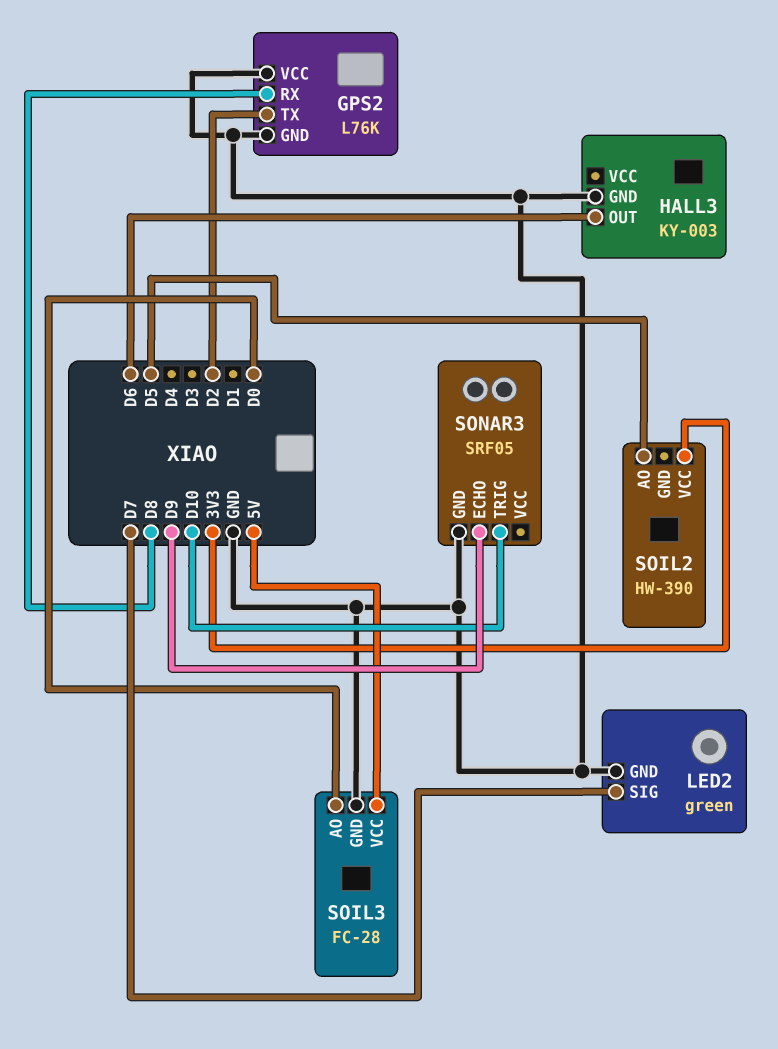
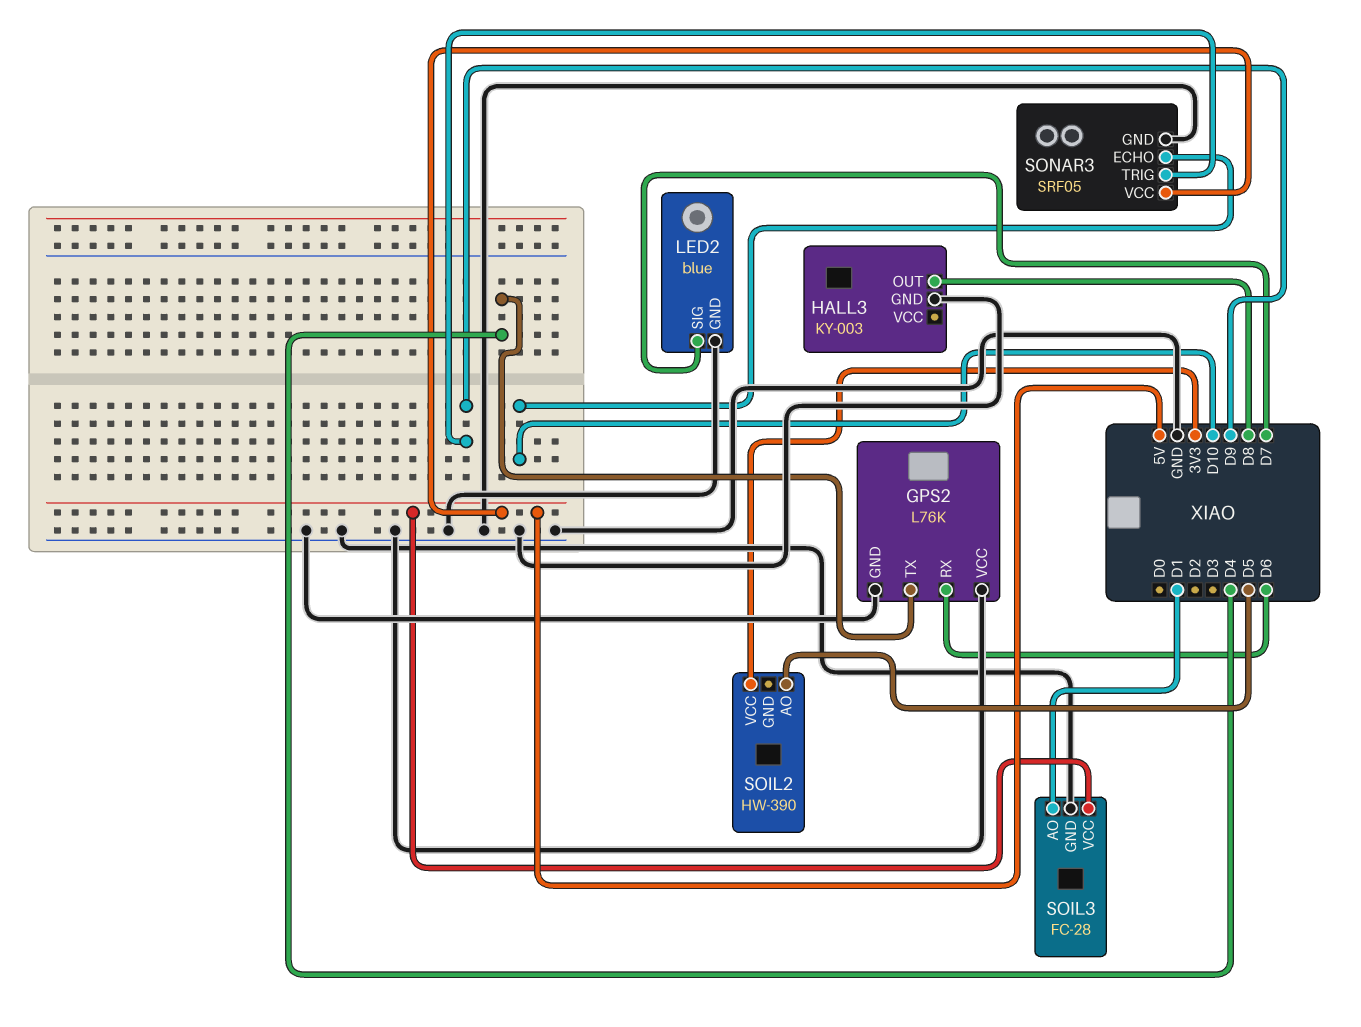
GPS2 pin RX: D8 -> D6
GPS2 pin TX: D2 -> D4
HALL3 pin OUT: D6 -> D8
LED2: green -> blue
SOIL3 pin AO: D0 -> D1
SONAR3 pin ECHO: D9 -> D10
SONAR3 pin TRIG: D10 -> D9
SONAR3 pin VCC: none -> 5V

